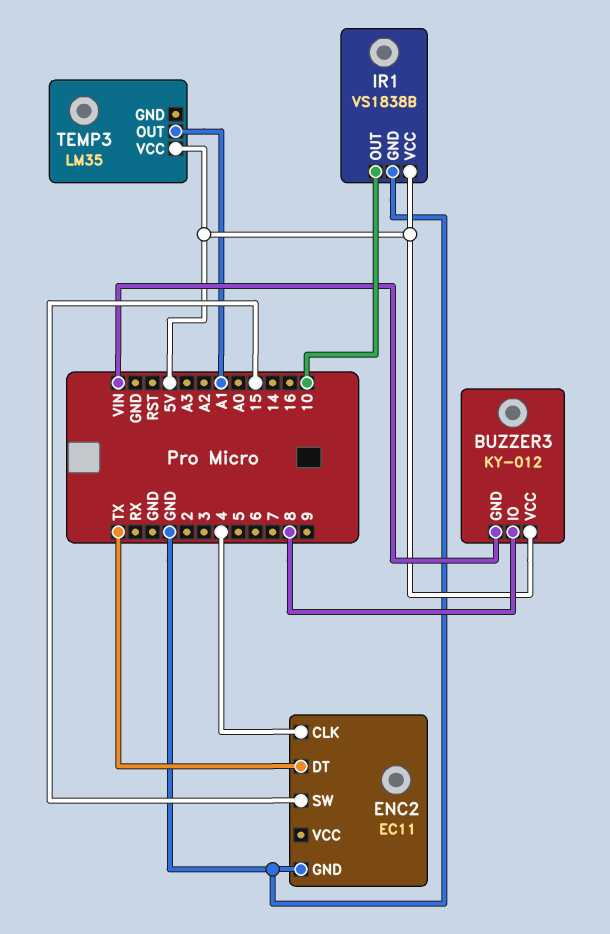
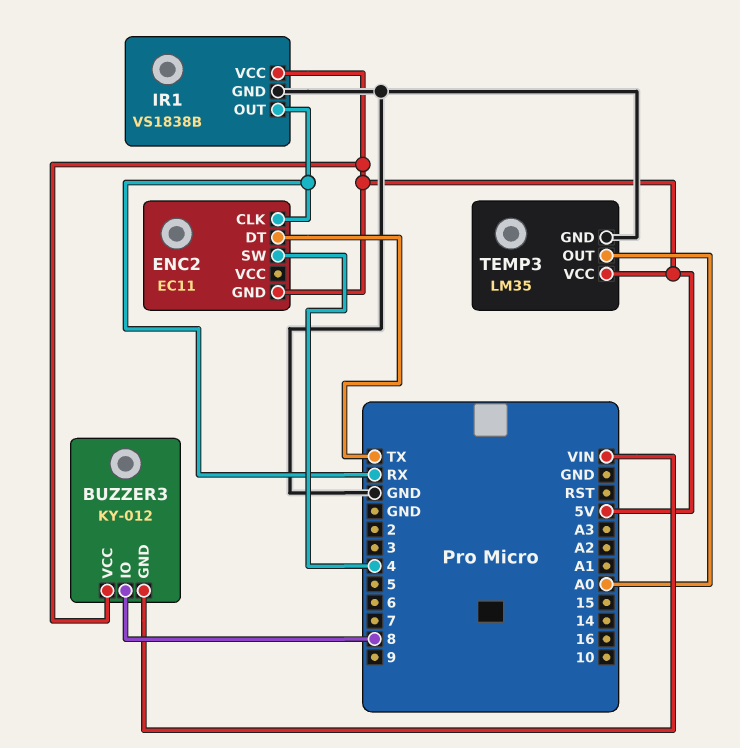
ENC2 pin CLK: 4 -> RX
ENC2 pin GND: GND -> 5V
ENC2 pin SW: 15 -> 4
IR1 pin OUT: 10 -> RX
TEMP3 pin GND: none -> GND
TEMP3 pin OUT: A1 -> A0

